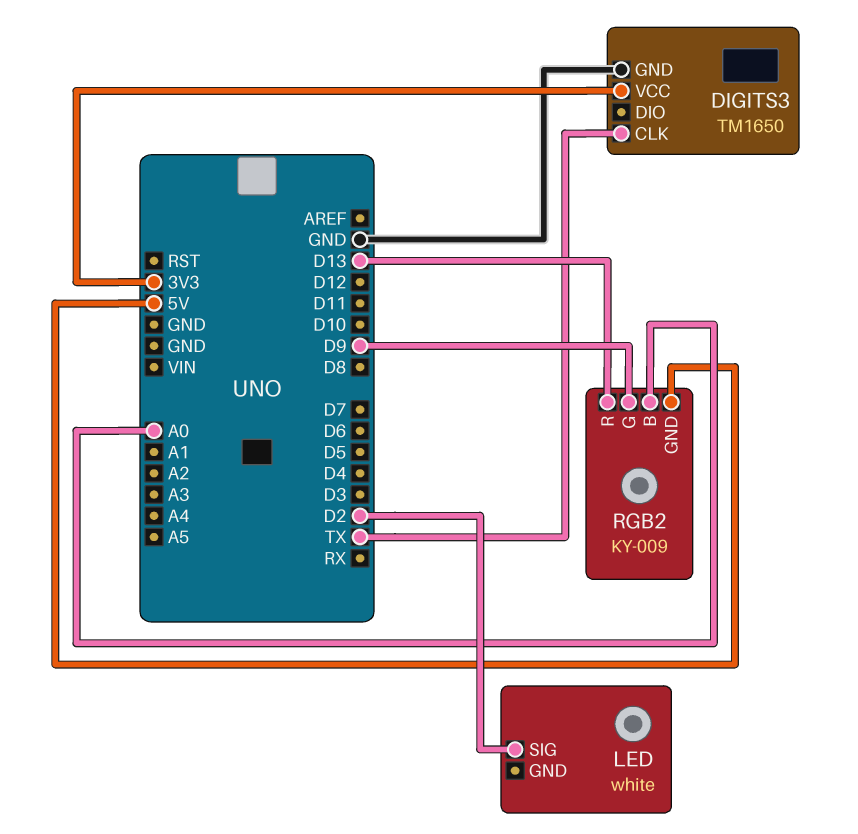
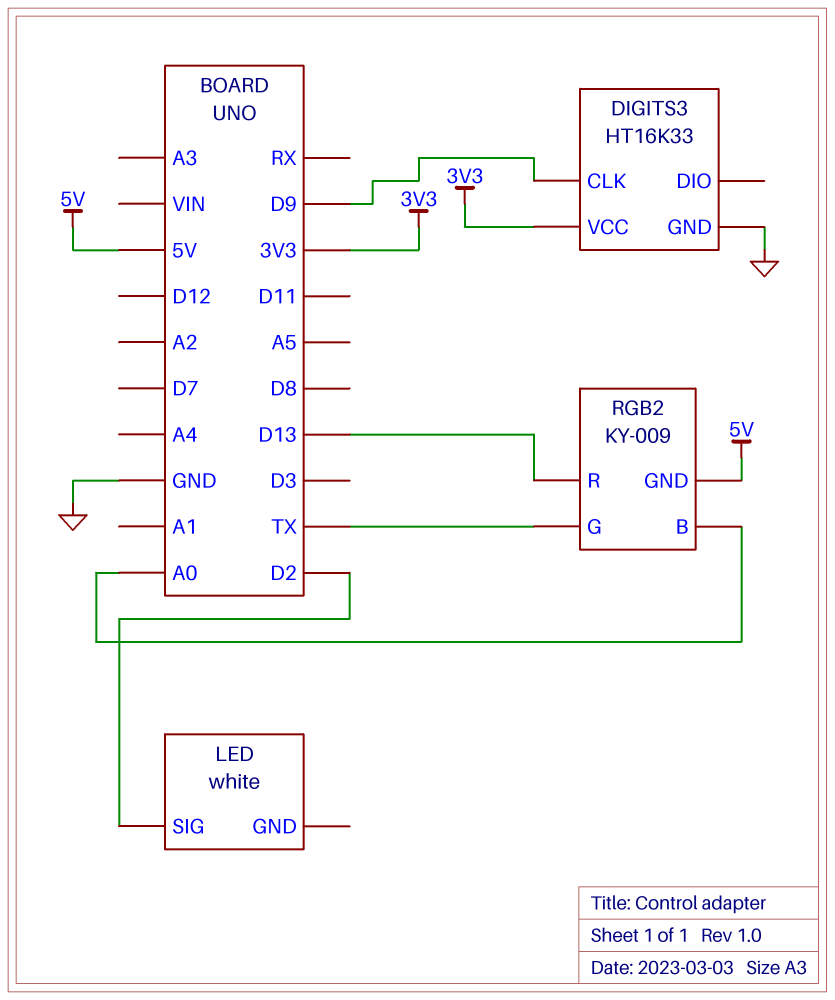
DIGITS3: TM1650 -> HT16K33
DIGITS3 pin CLK: TX -> D9
RGB2 pin G: D9 -> TX

